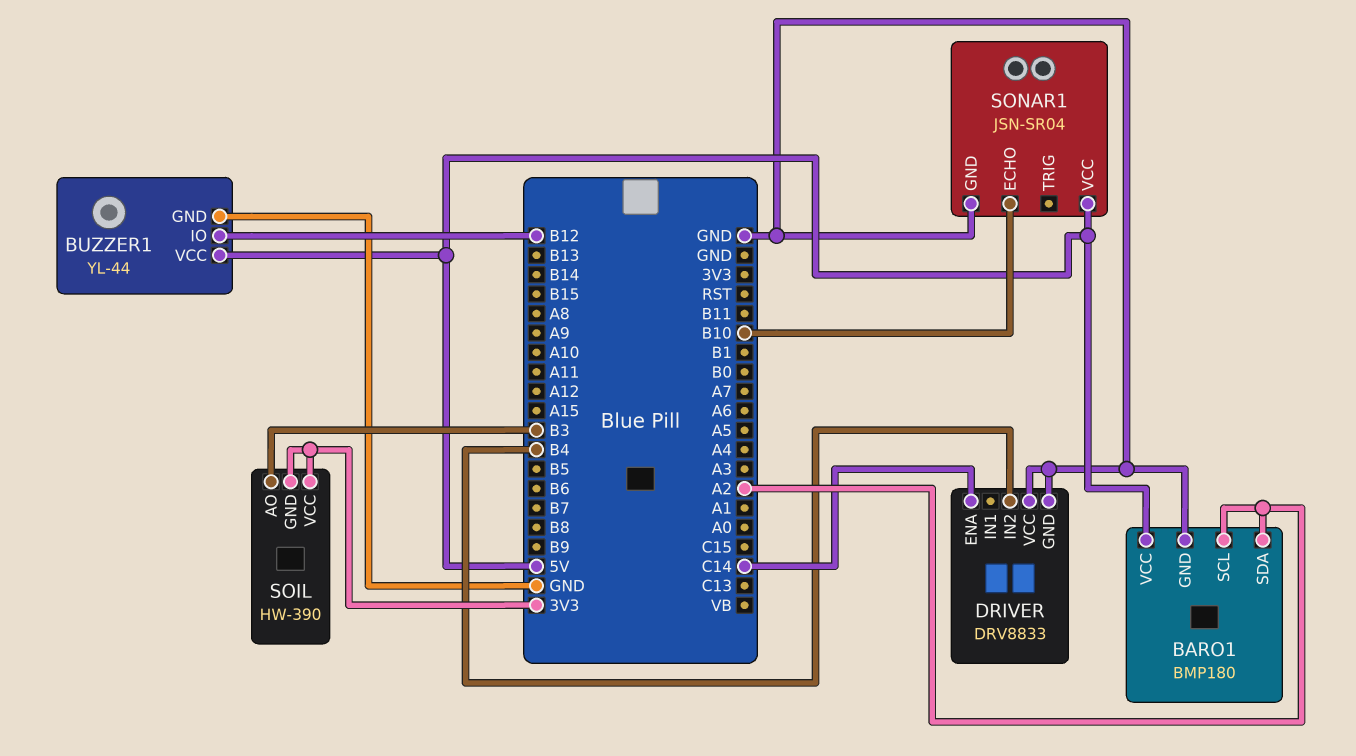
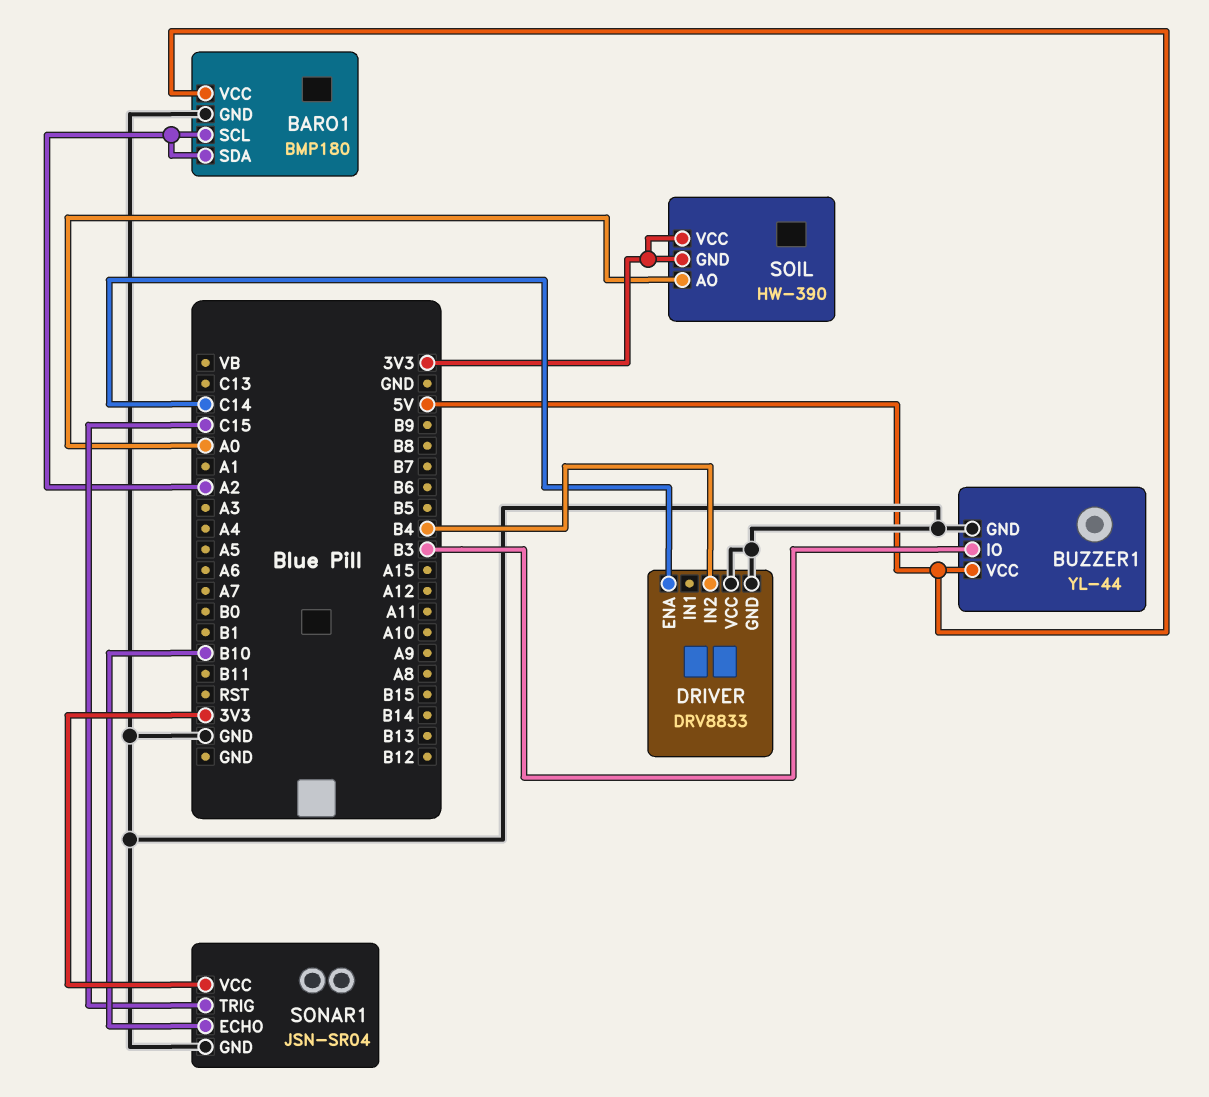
BUZZER1 pin IO: B12 -> B3
SOIL pin AO: B3 -> A0
SONAR1 pin TRIG: none -> C15
SONAR1 pin VCC: 5V -> 3V3

